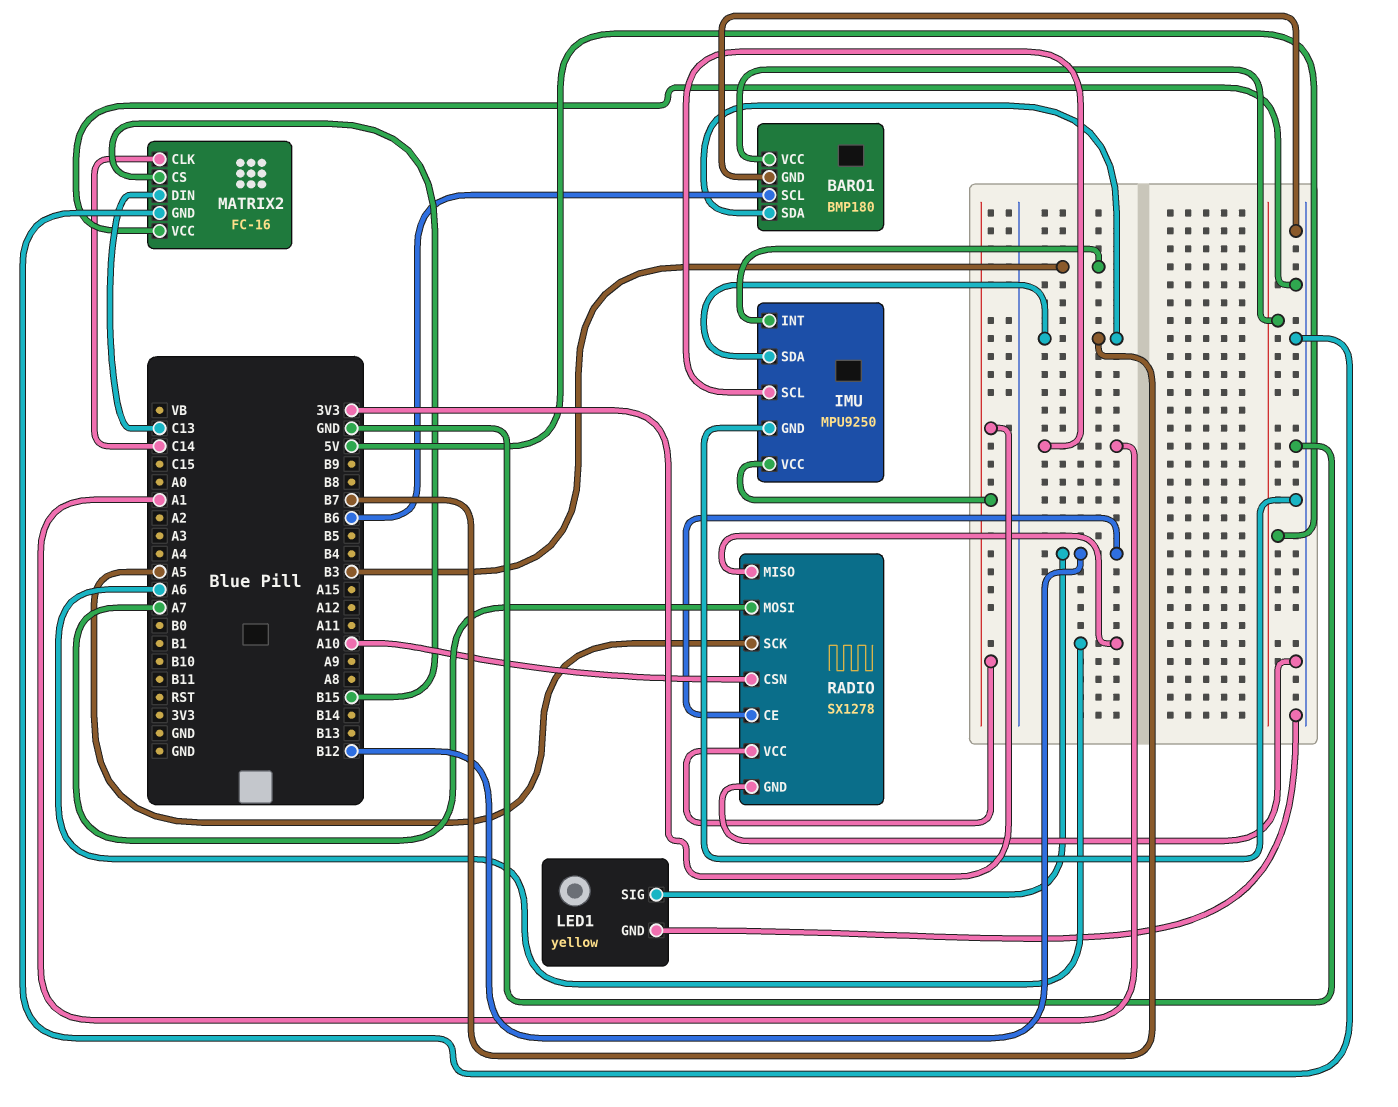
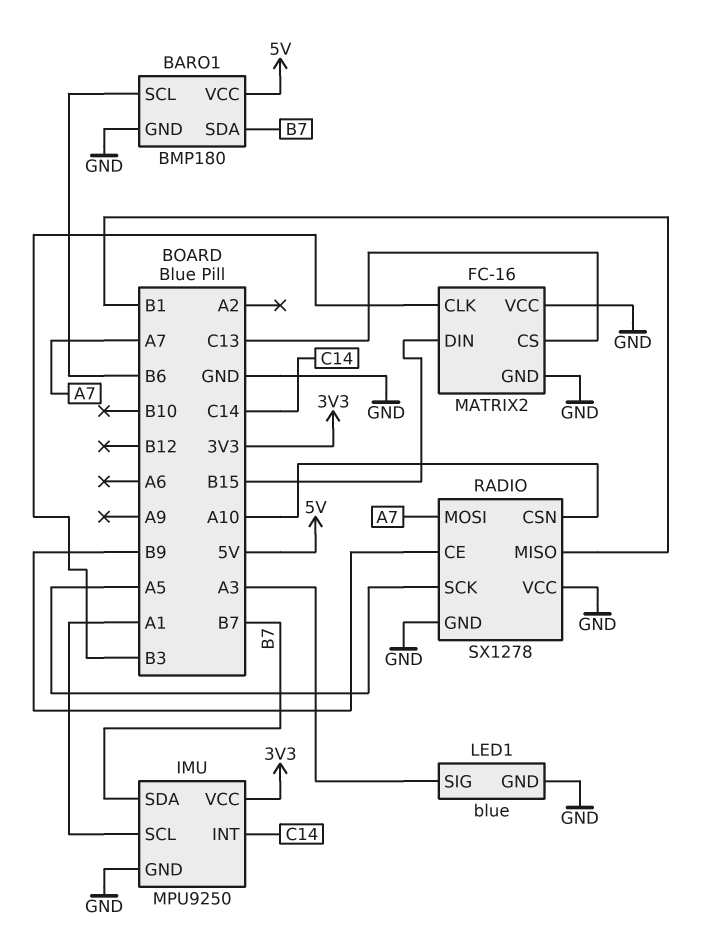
IMU pin INT: B3 -> C14
LED1: yellow -> blue
LED1 pin SIG: B12 -> A3
MATRIX2 pin CLK: C14 -> B3
MATRIX2 pin CS: B15 -> C13
MATRIX2 pin DIN: C13 -> B15
RADIO pin CE: B12 -> B9
RADIO pin MISO: A6 -> B1
RADIO pin VCC: 3V3 -> GND

